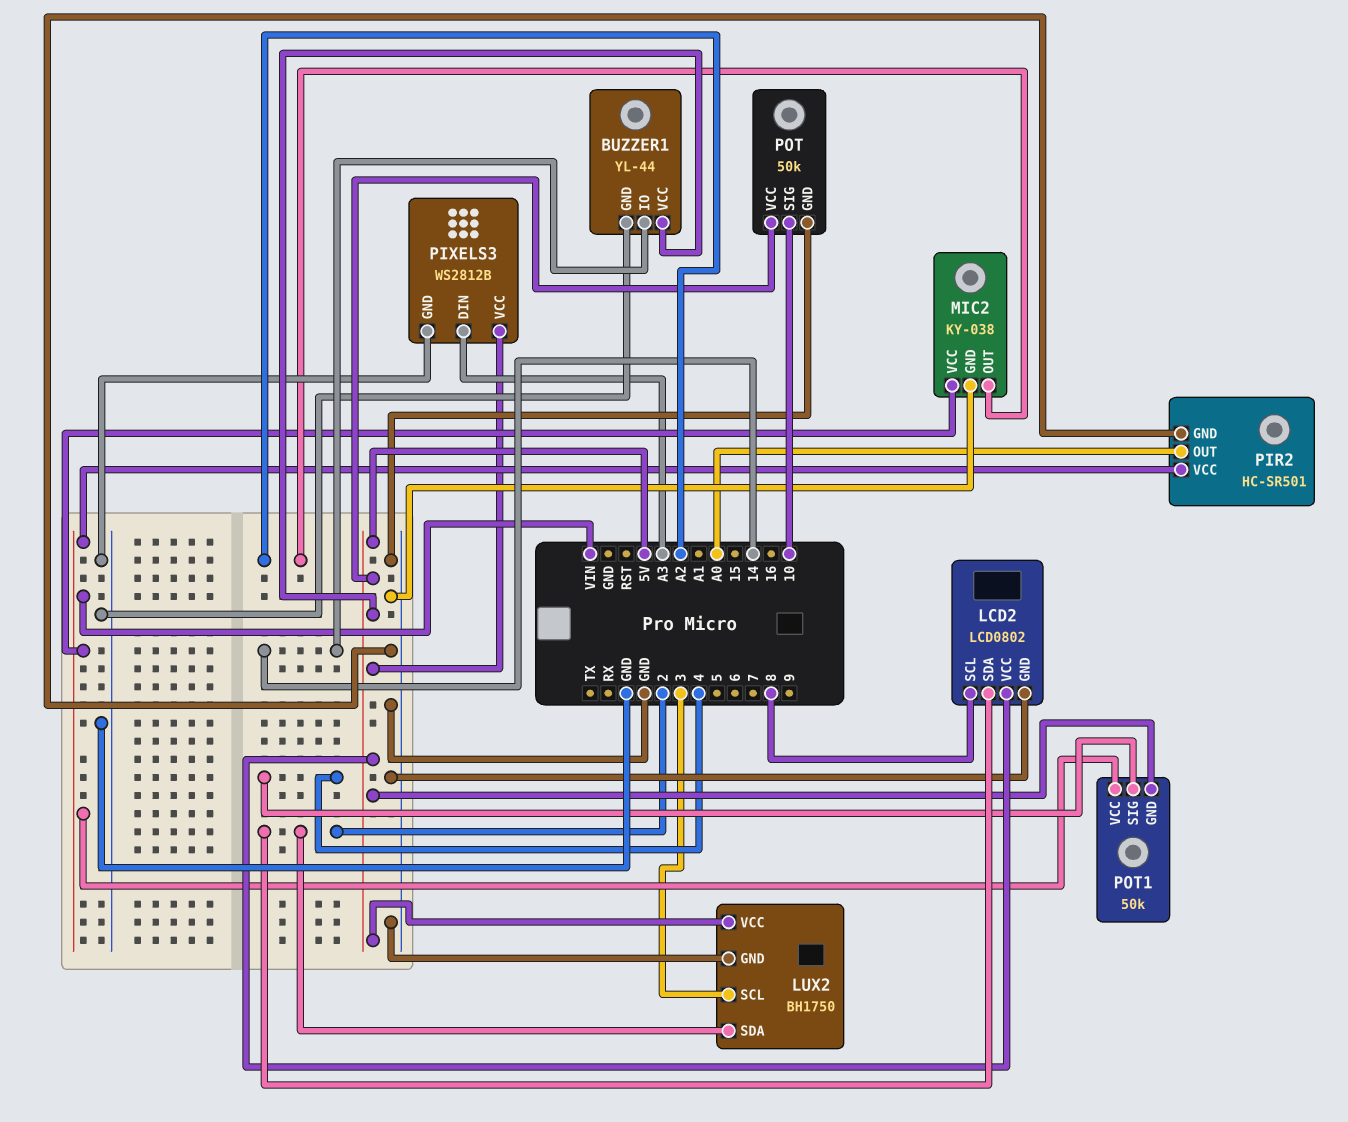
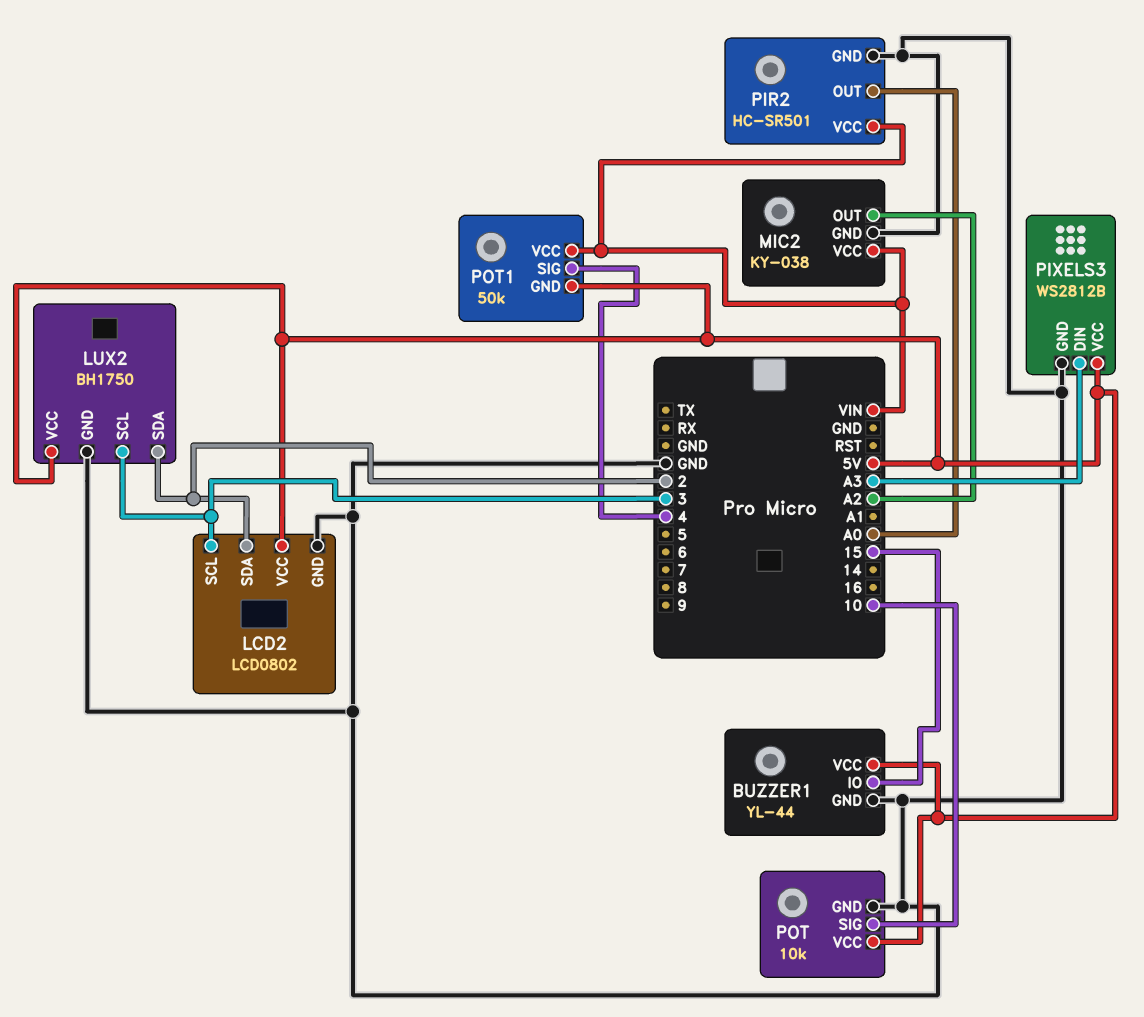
BUZZER1 pin IO: 14 -> 15
LCD2 pin SCL: 8 -> 3
POT: 50k -> 10k

